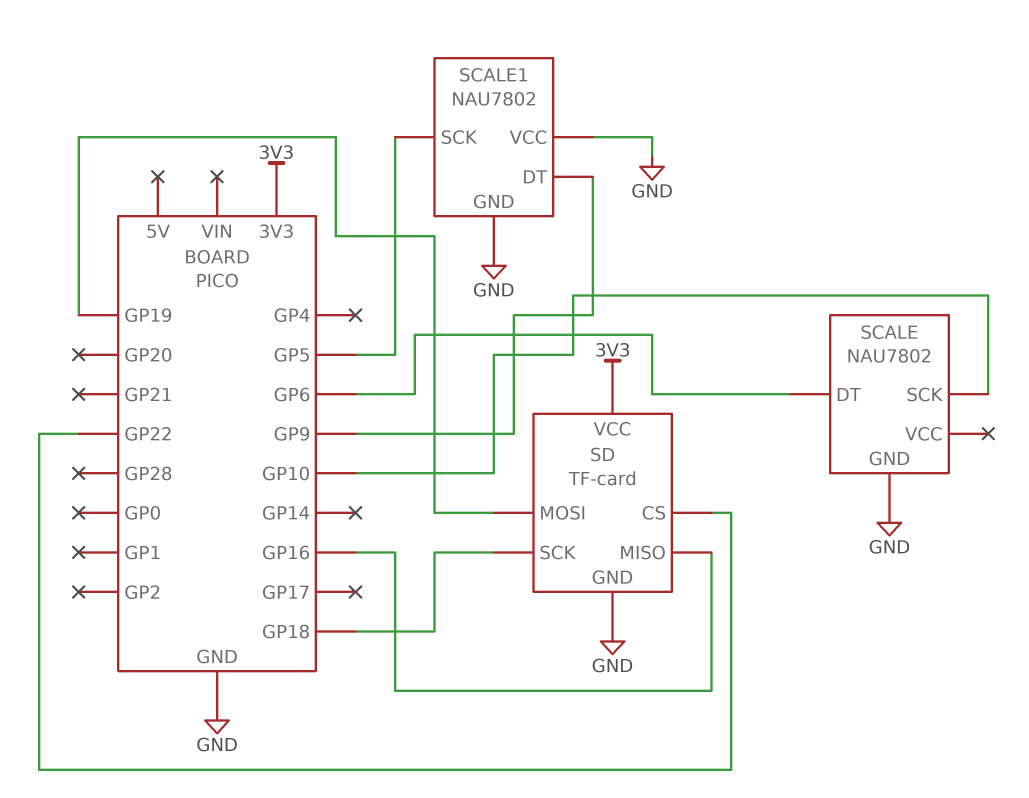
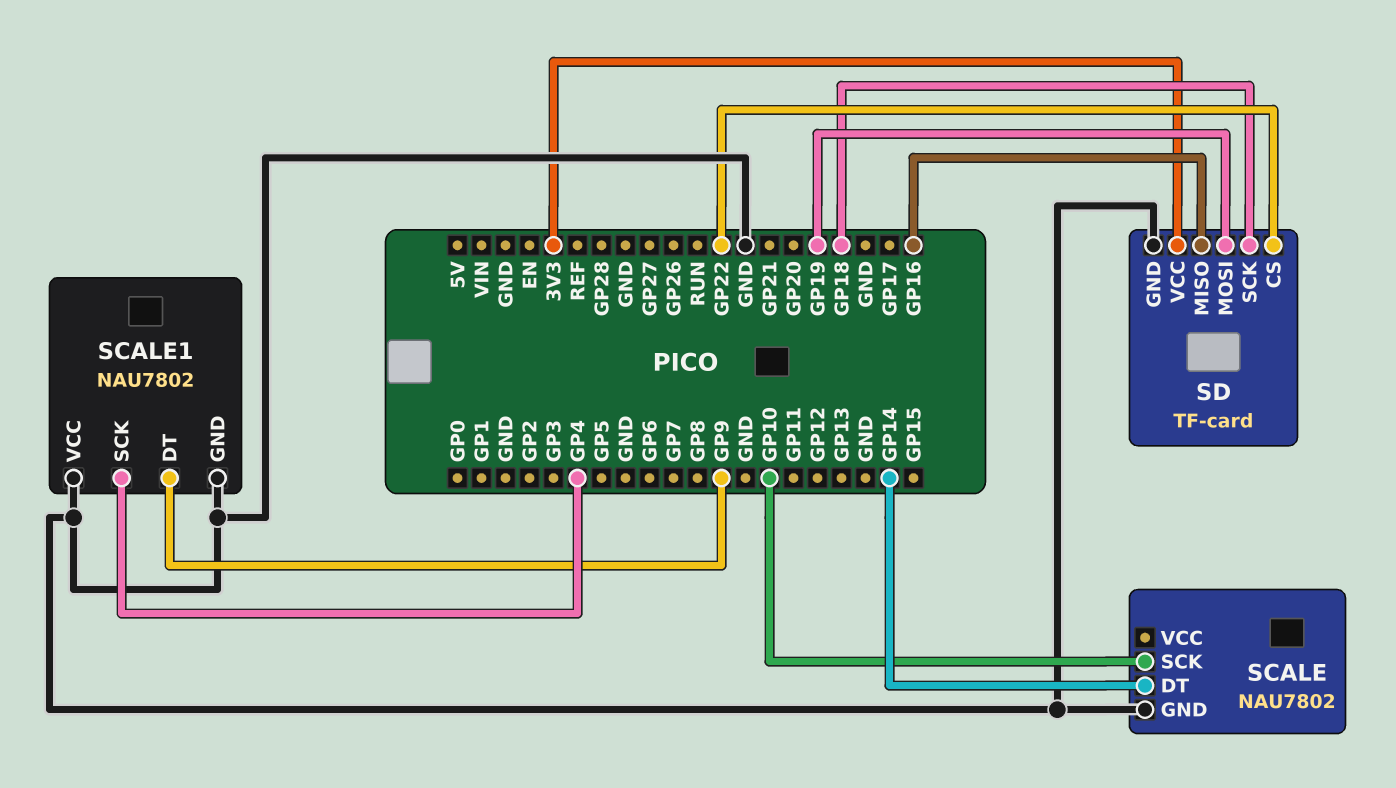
SCALE pin DT: GP6 -> GP14
SCALE1 pin SCK: GP5 -> GP4

